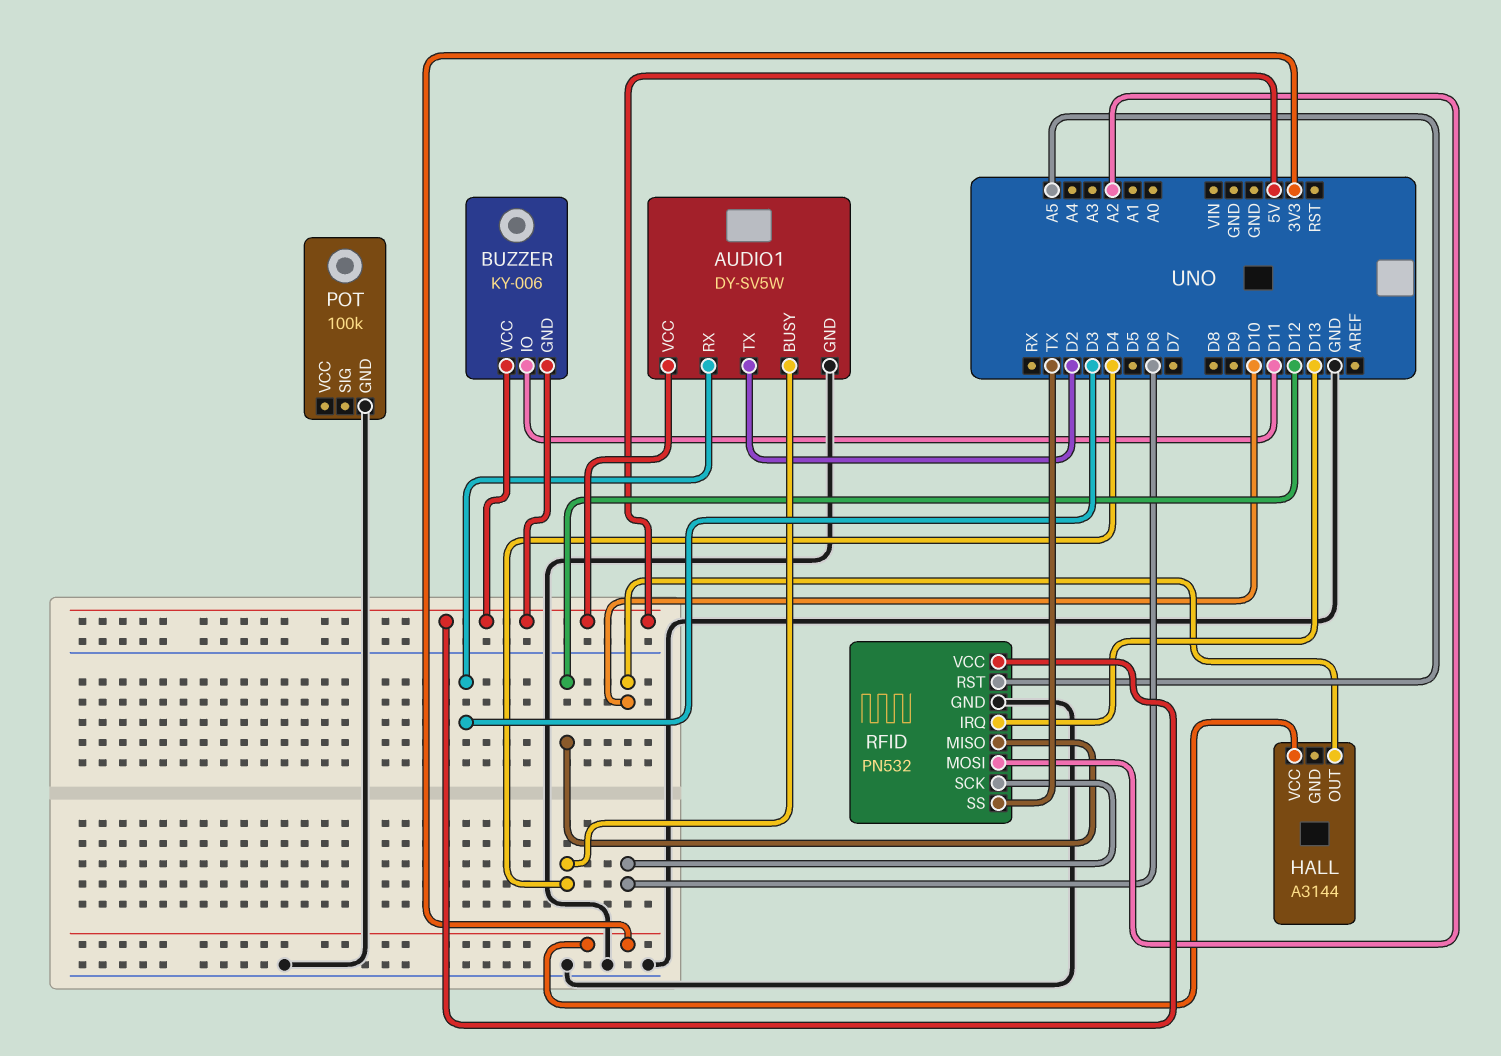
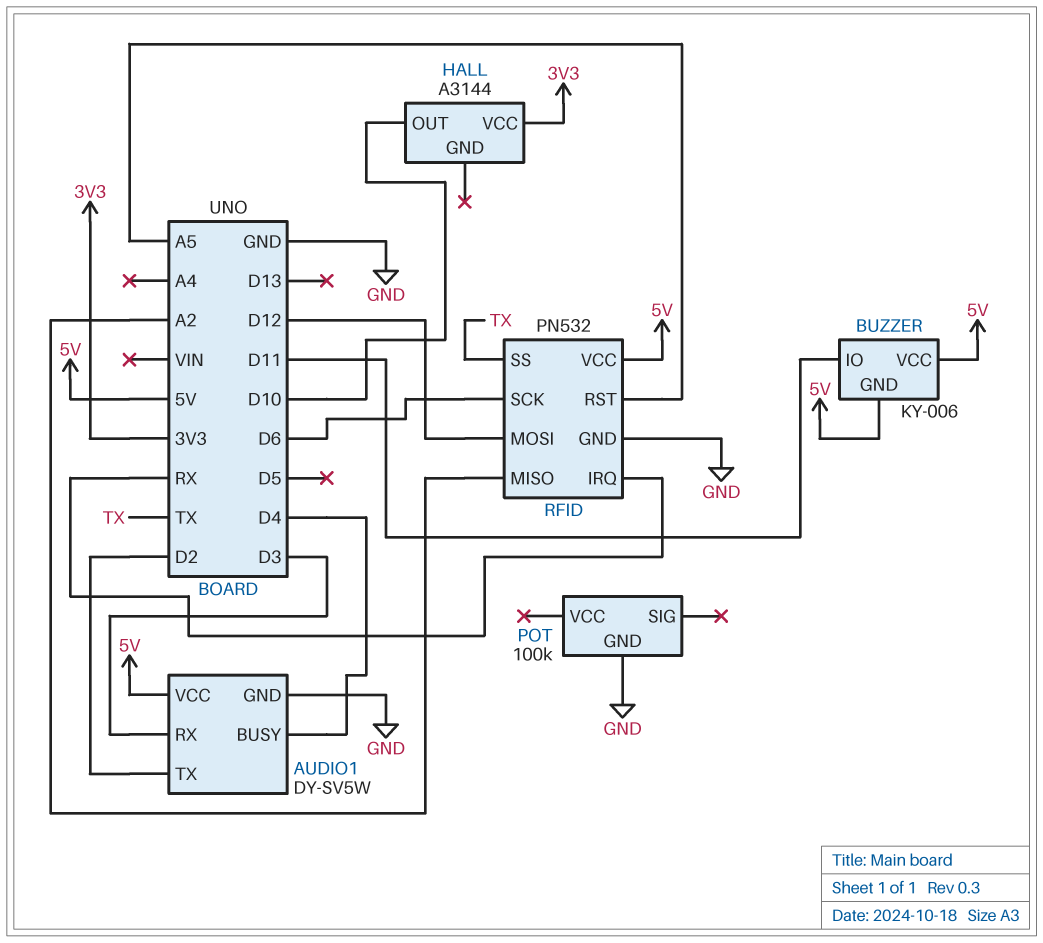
RFID pin IRQ: D13 -> RX
RFID pin MISO: D12 -> A2
RFID pin MOSI: A2 -> D12

